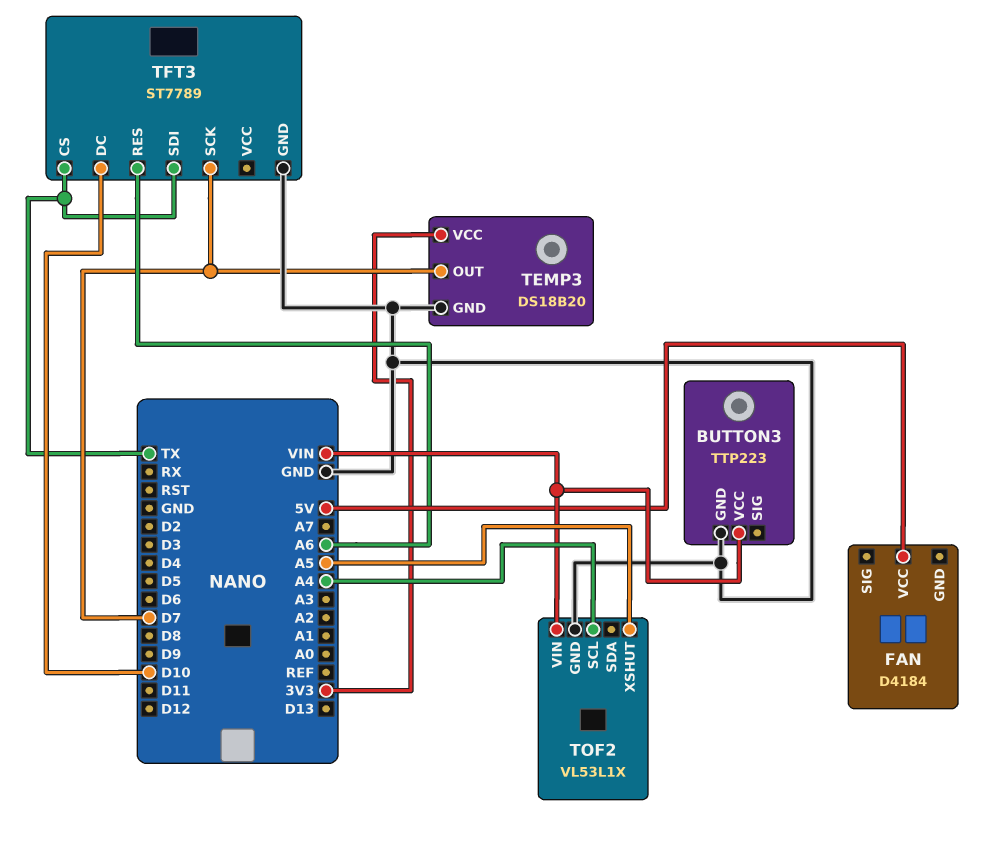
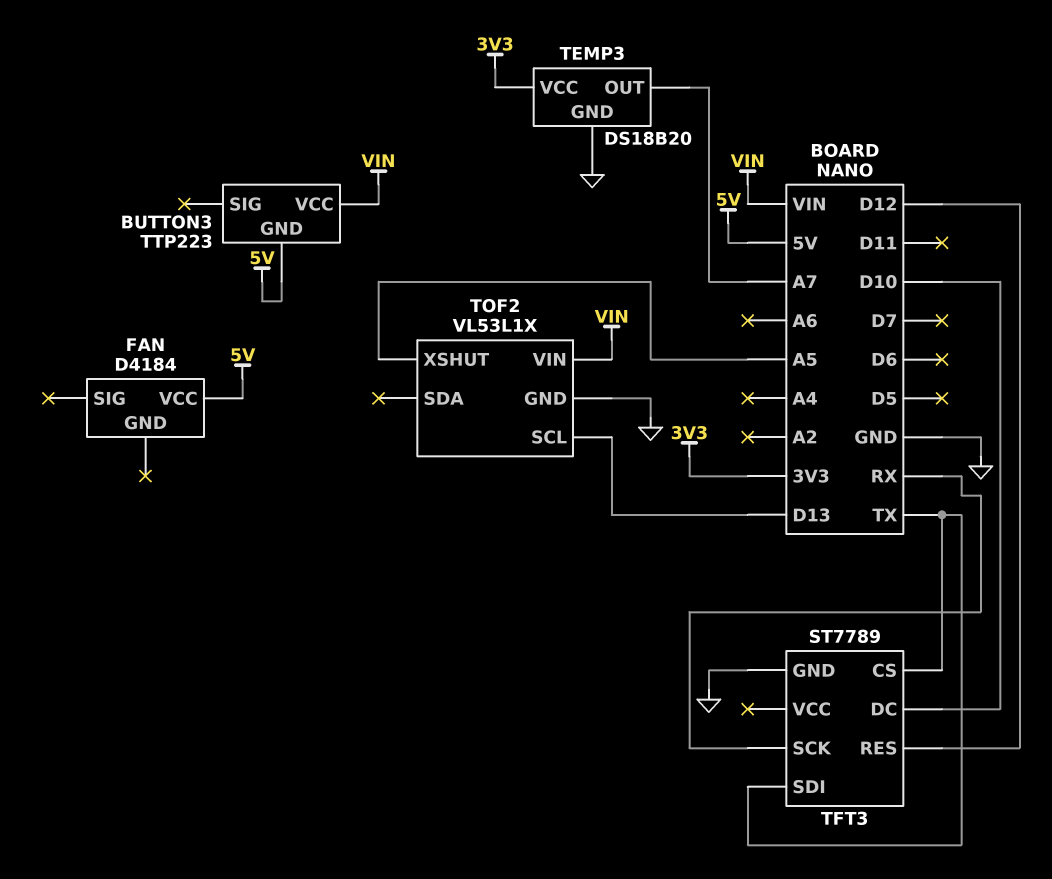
BUTTON3 pin GND: GND -> 5V
TEMP3 pin OUT: D7 -> A7
TFT3 pin RES: A6 -> D12
TFT3 pin SCK: D7 -> RX
TOF2 pin SCL: A4 -> D13

